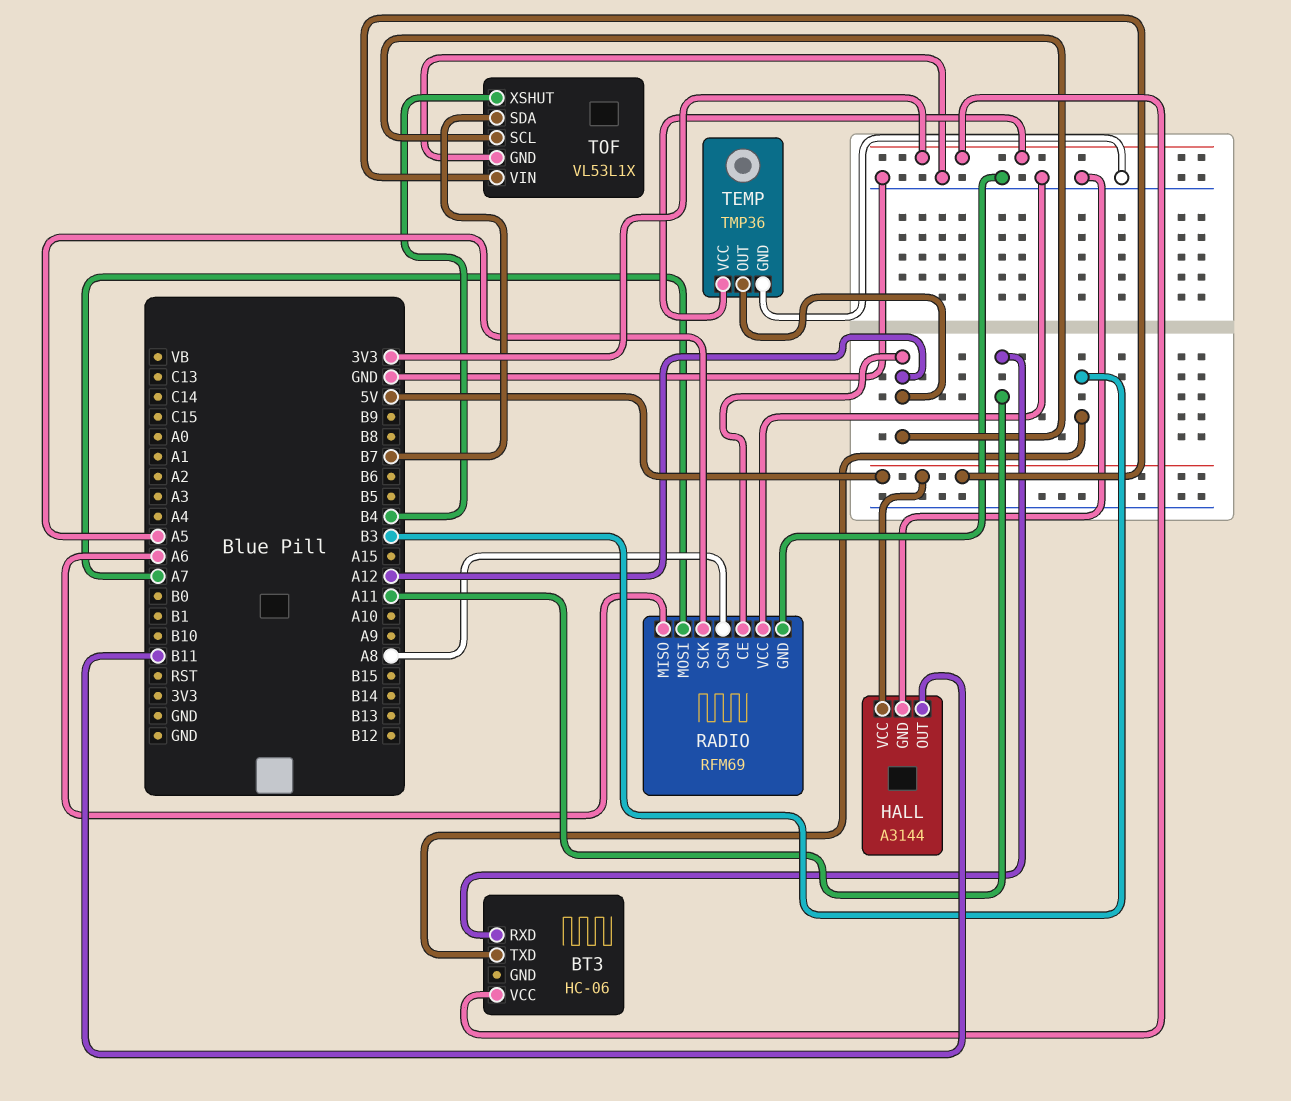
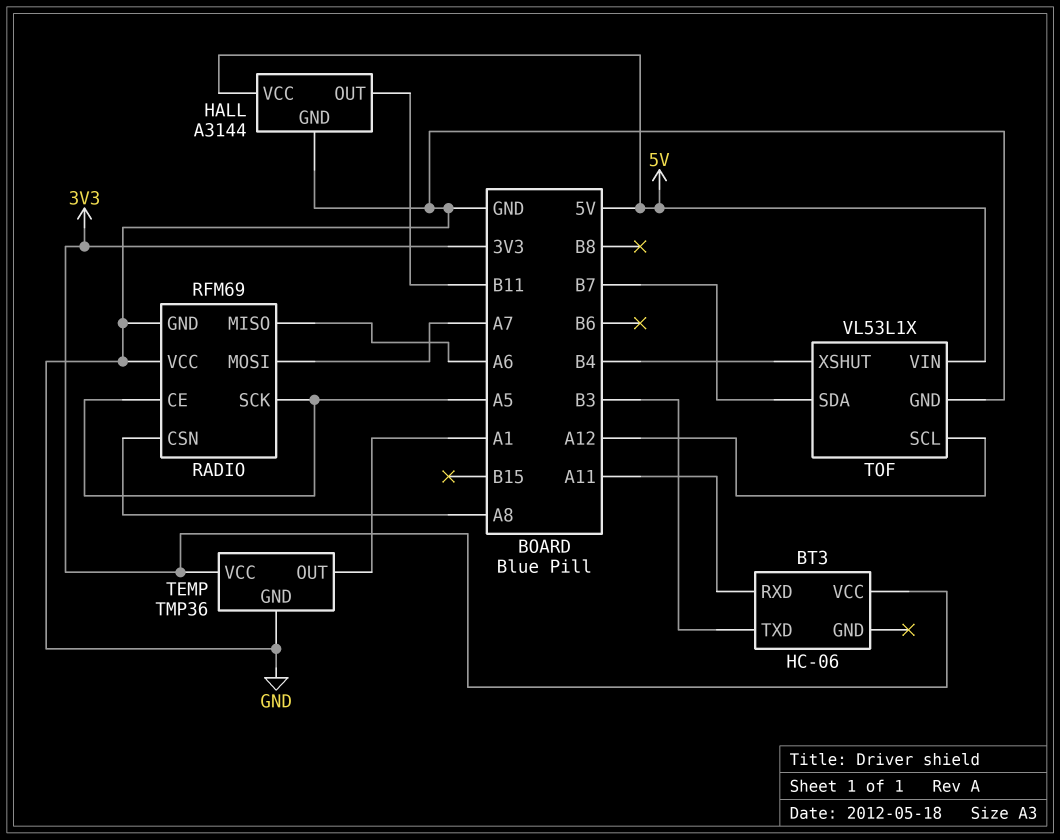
RADIO pin CE: A12 -> A5
TEMP pin OUT: A12 -> A1

